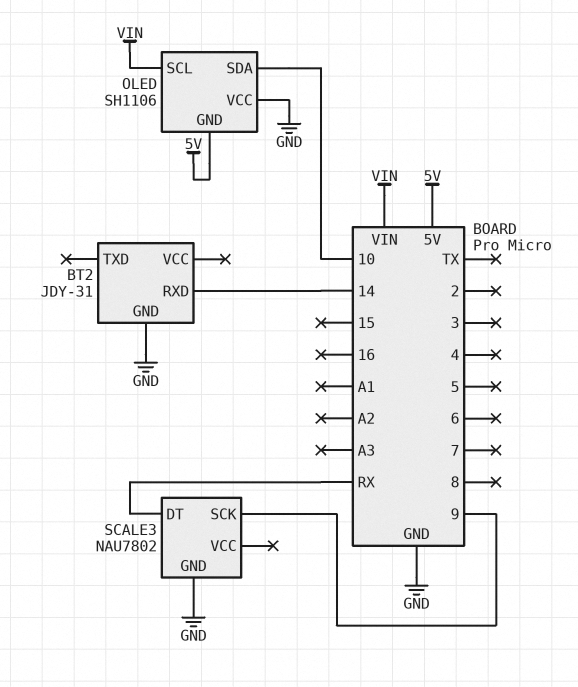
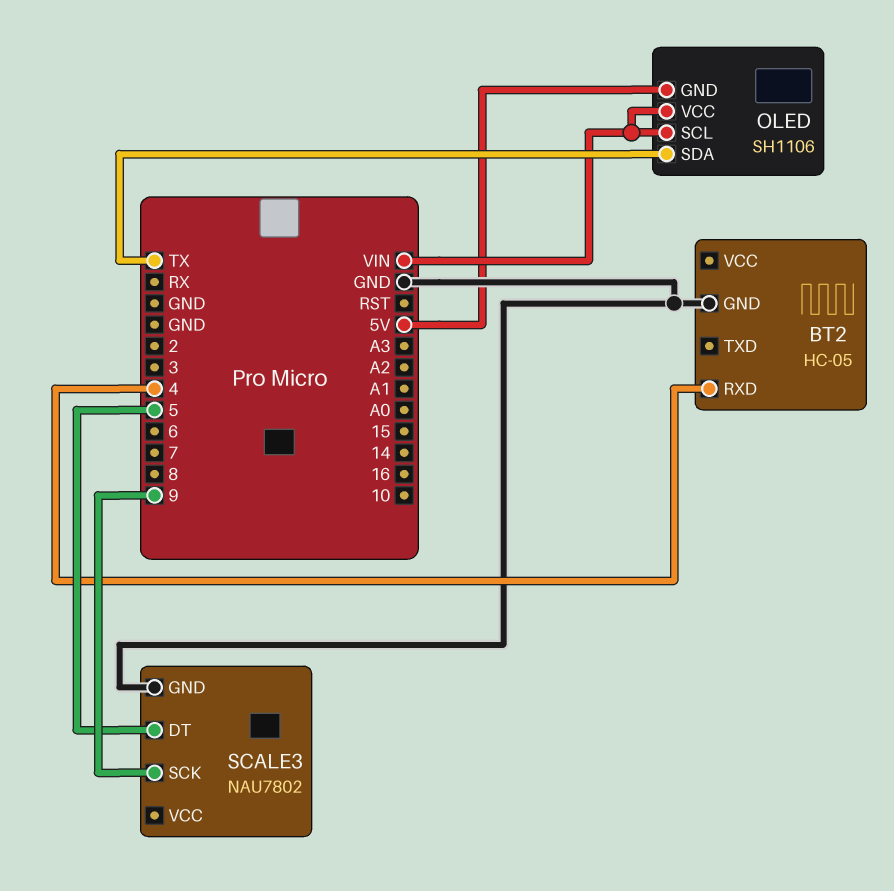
BT2: JDY-31 -> HC-05
BT2 pin RXD: 14 -> 4
OLED pin SDA: 10 -> TX
OLED pin VCC: GND -> VIN
SCALE3 pin DT: RX -> 5

